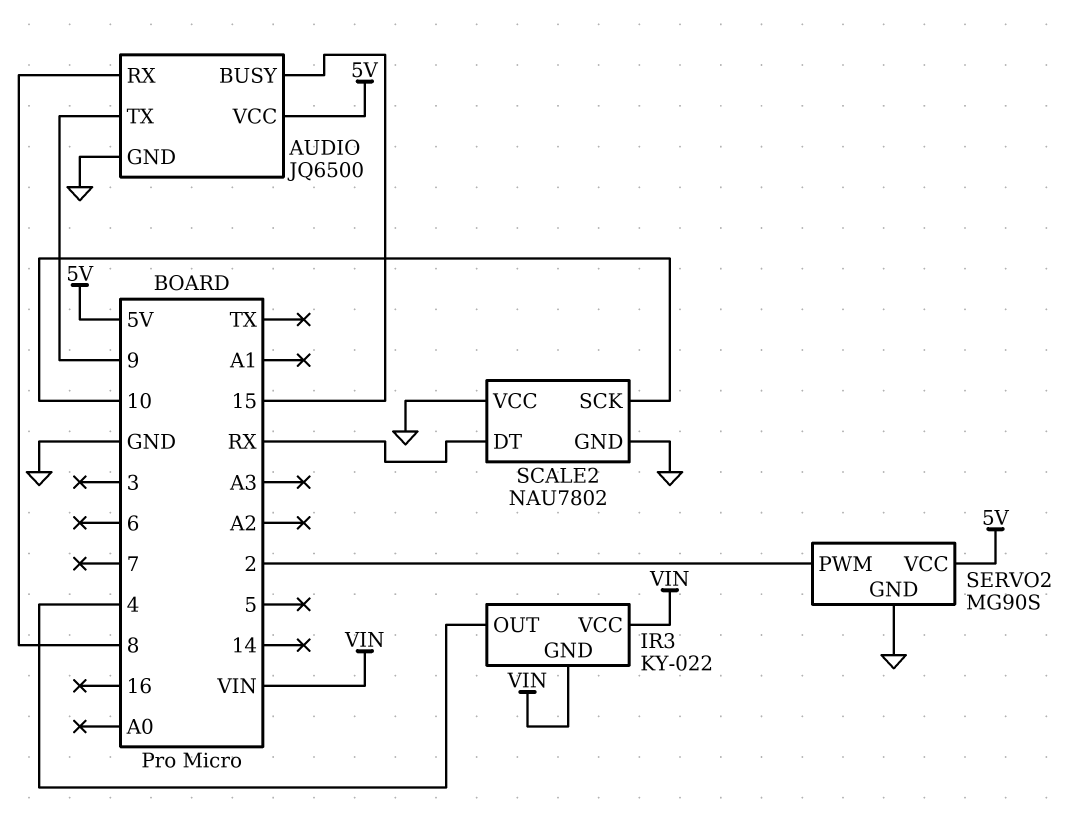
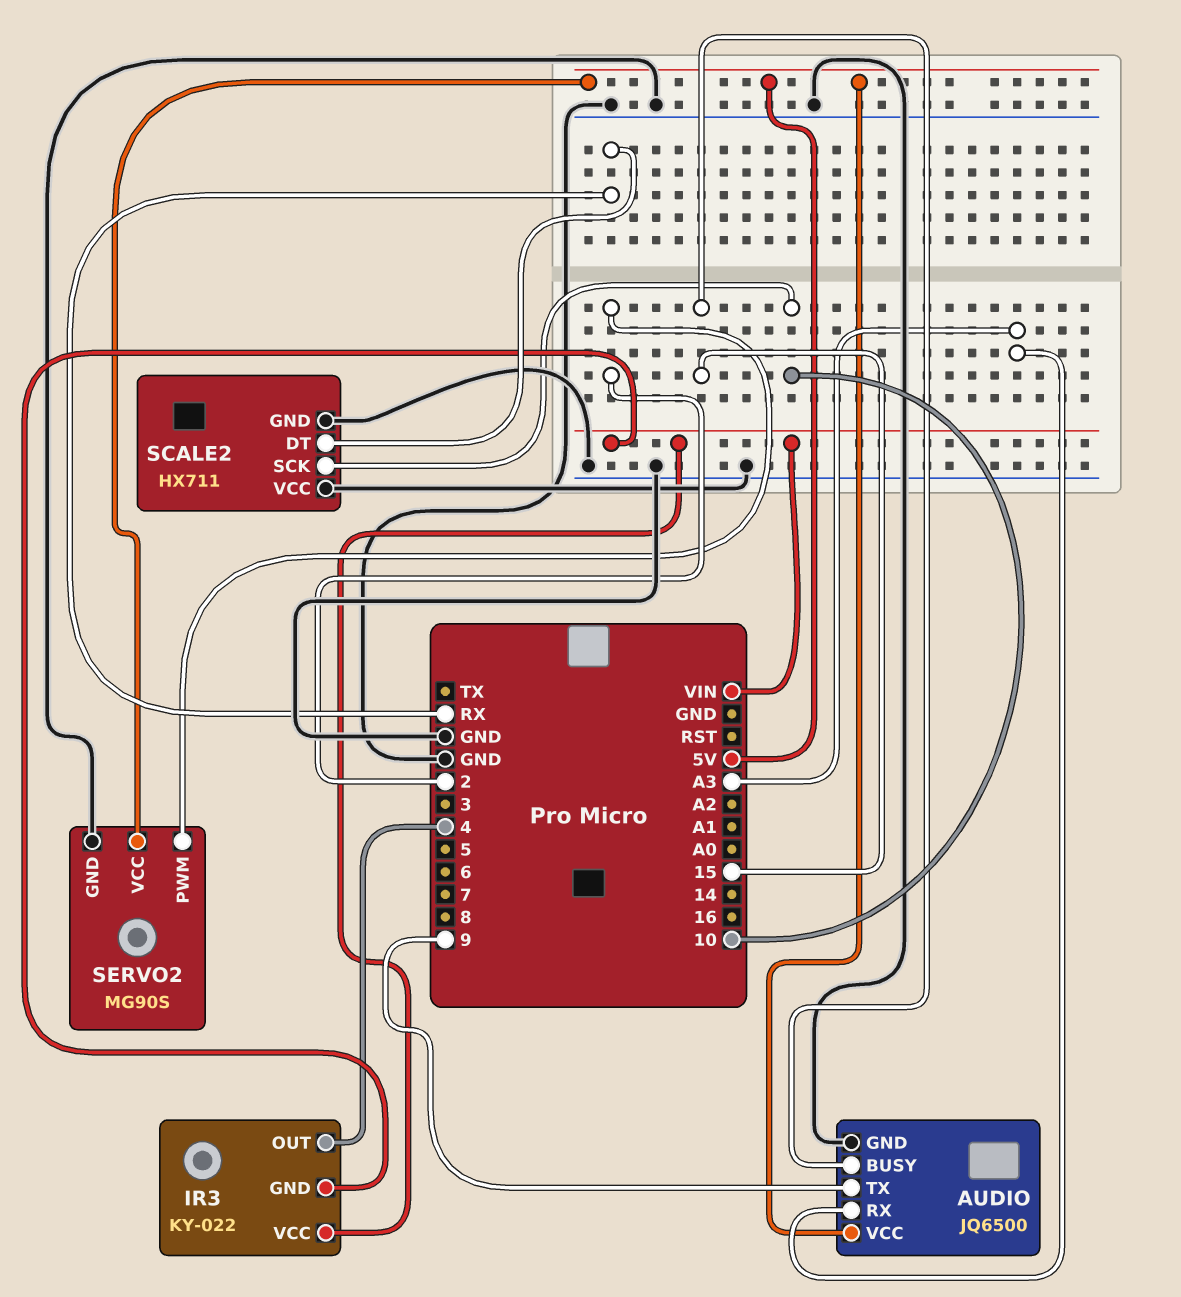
AUDIO pin RX: 8 -> A3
SCALE2: NAU7802 -> HX711

